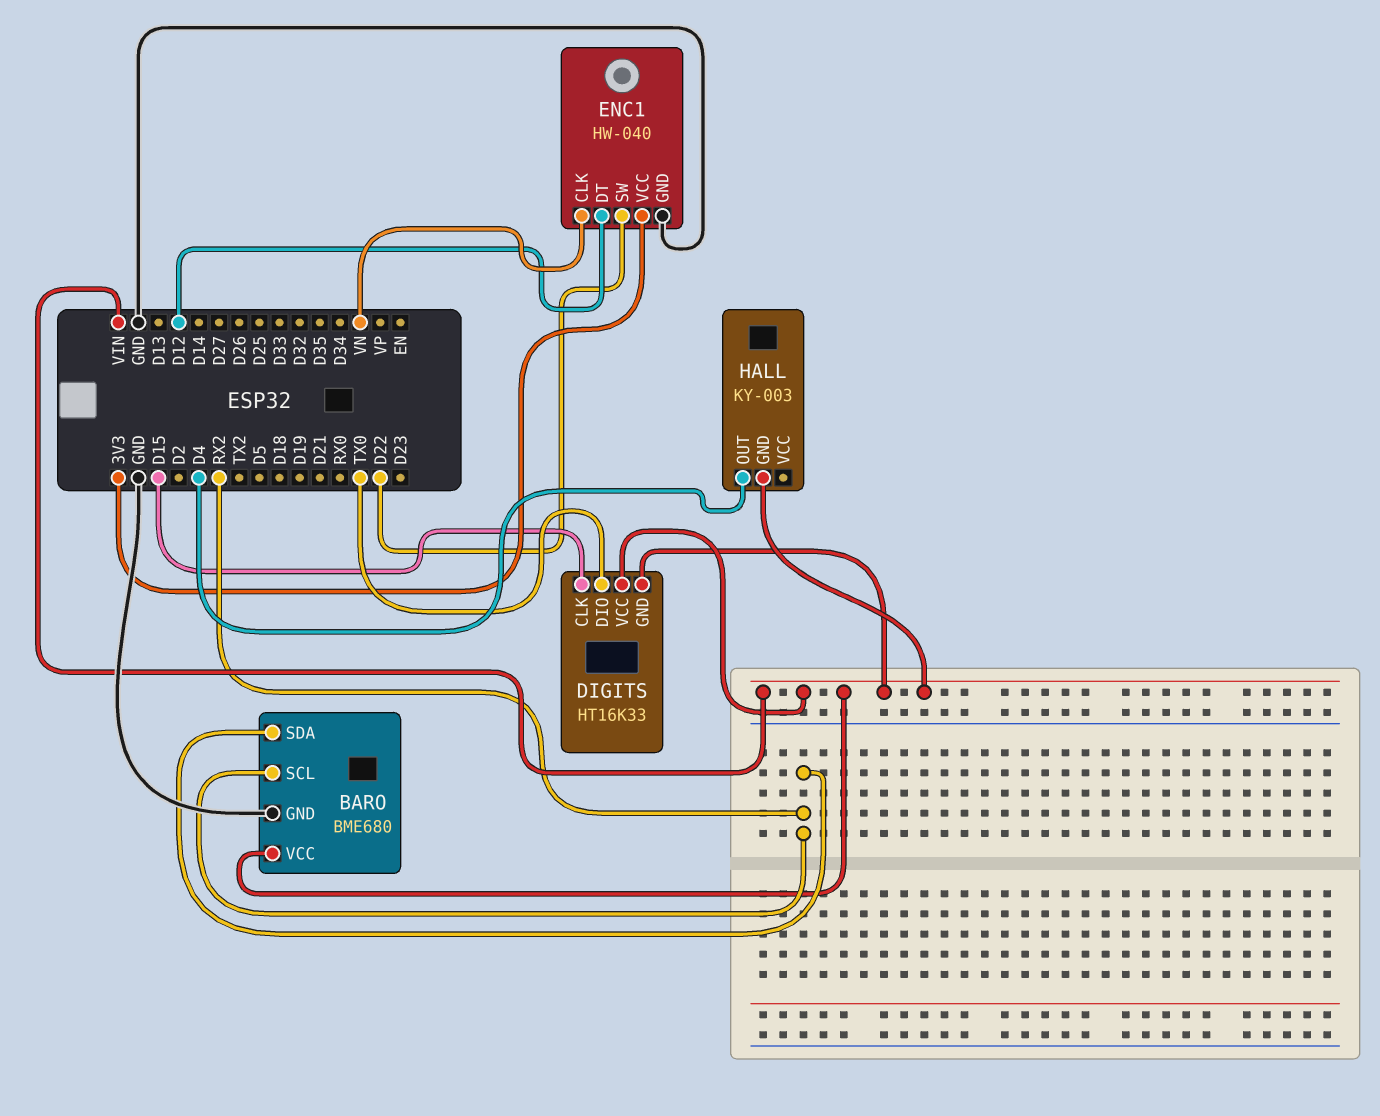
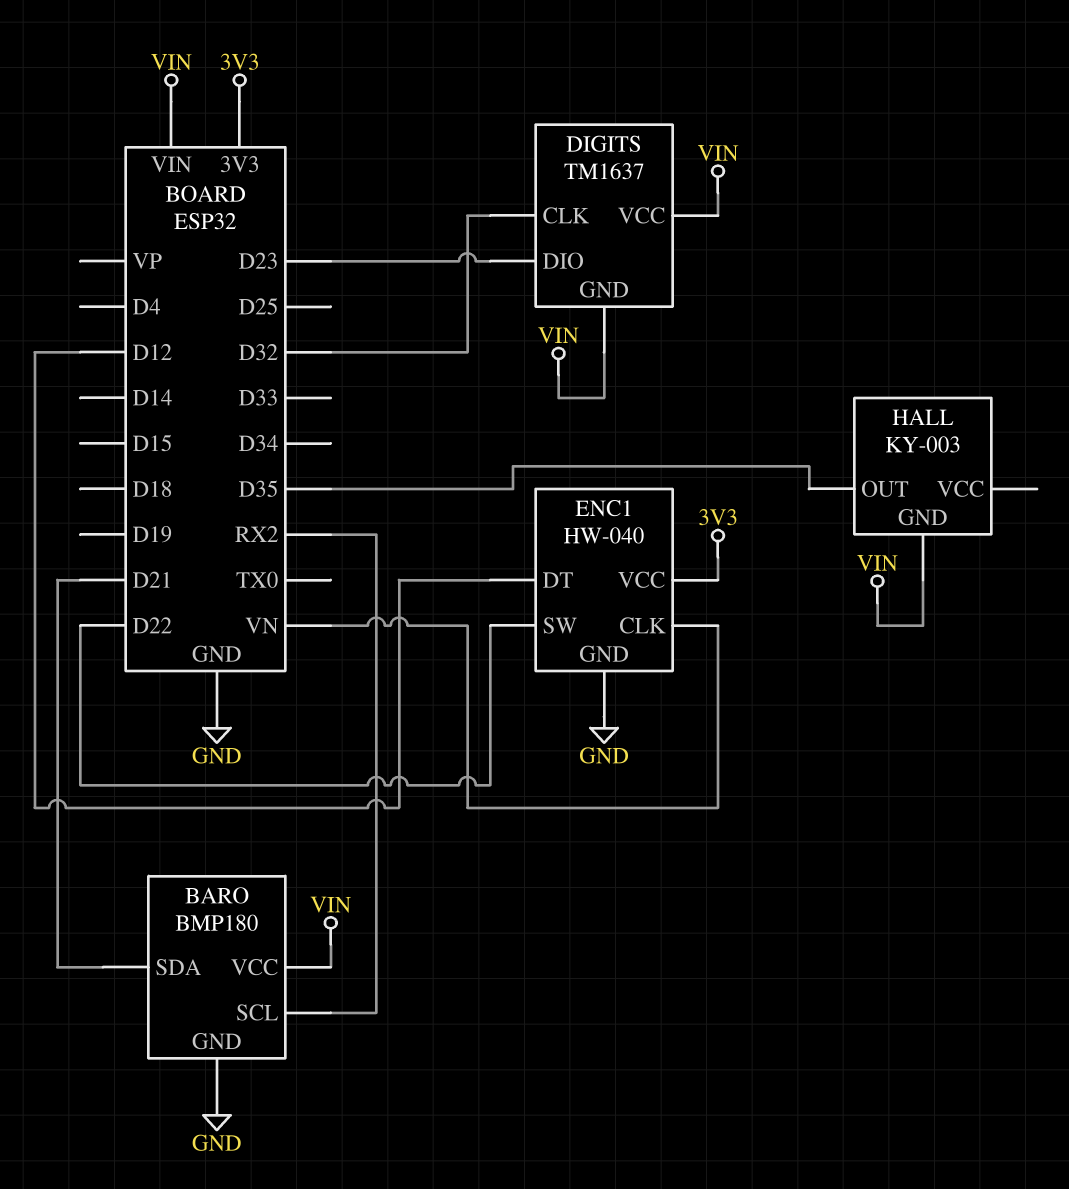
BARO: BME680 -> BMP180
BARO pin SDA: RX2 -> D21
DIGITS: HT16K33 -> TM1637
DIGITS pin CLK: D15 -> D32
DIGITS pin DIO: TX0 -> D23
HALL pin OUT: D4 -> D35

